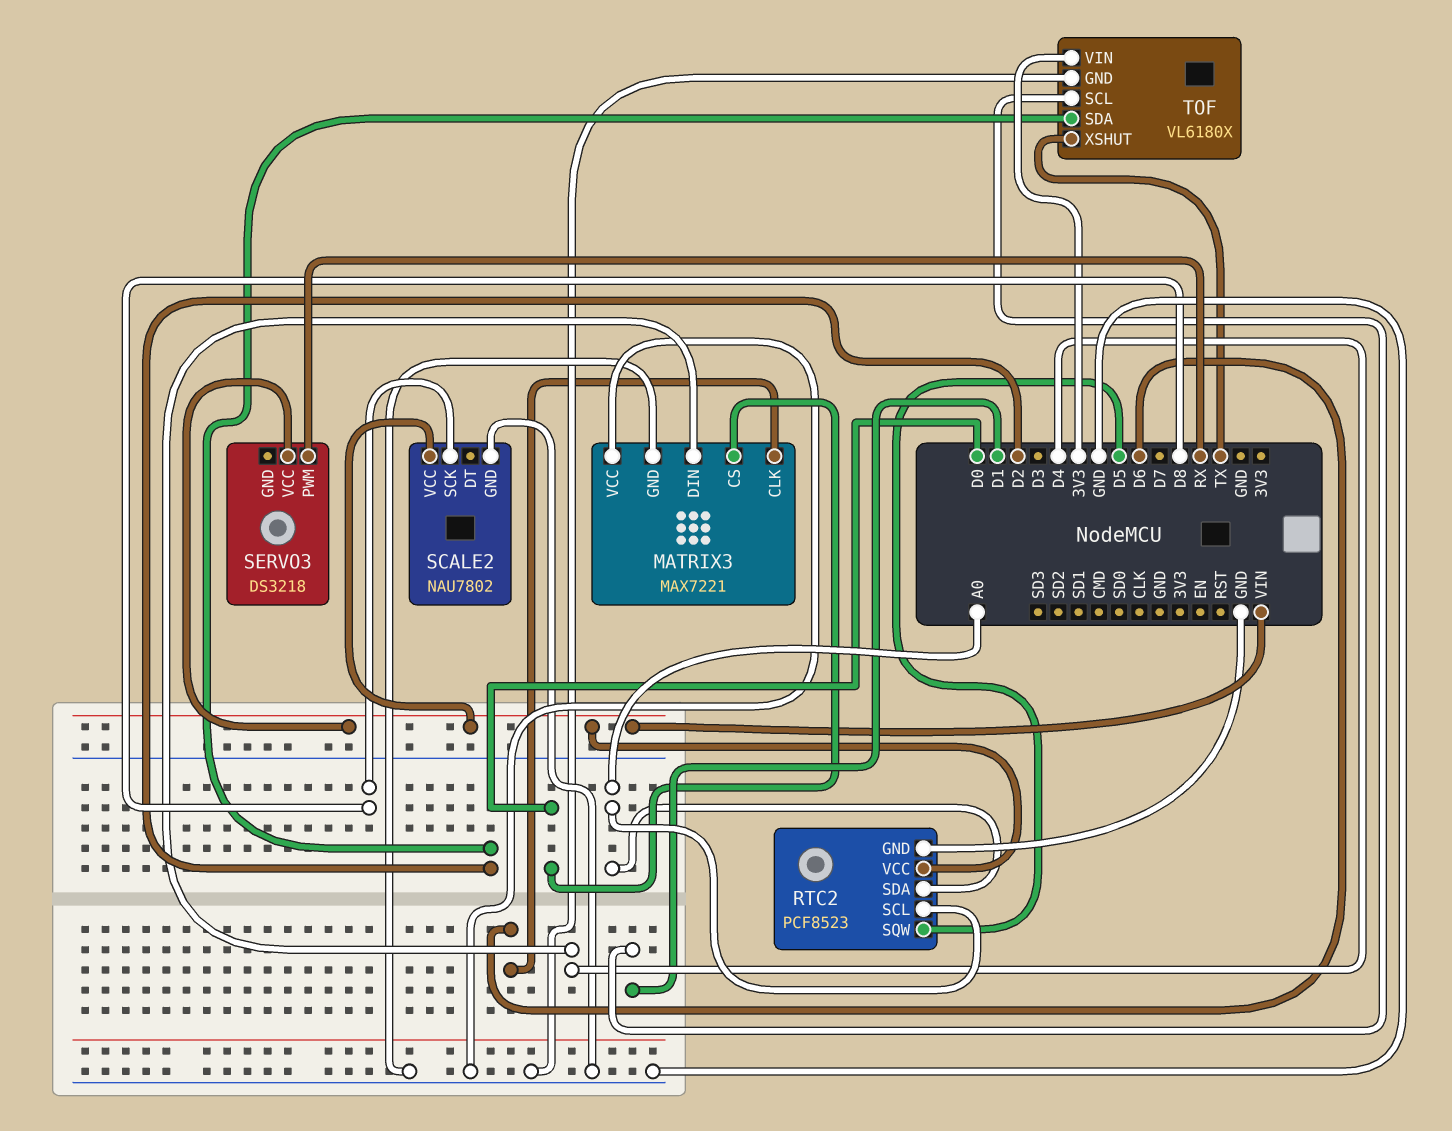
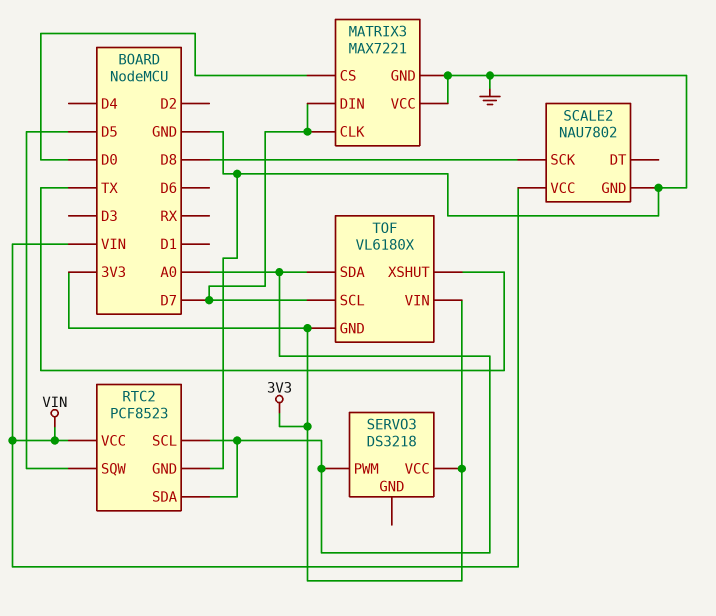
MATRIX3 pin CLK: D6 -> D7
MATRIX3 pin DIN: D4 -> D7
SERVO3 pin PWM: RX -> A0
SERVO3 pin VCC: VIN -> 3V3
TOF pin GND: GND -> 3V3
TOF pin SCL: D1 -> D7
TOF pin SDA: D2 -> A0

